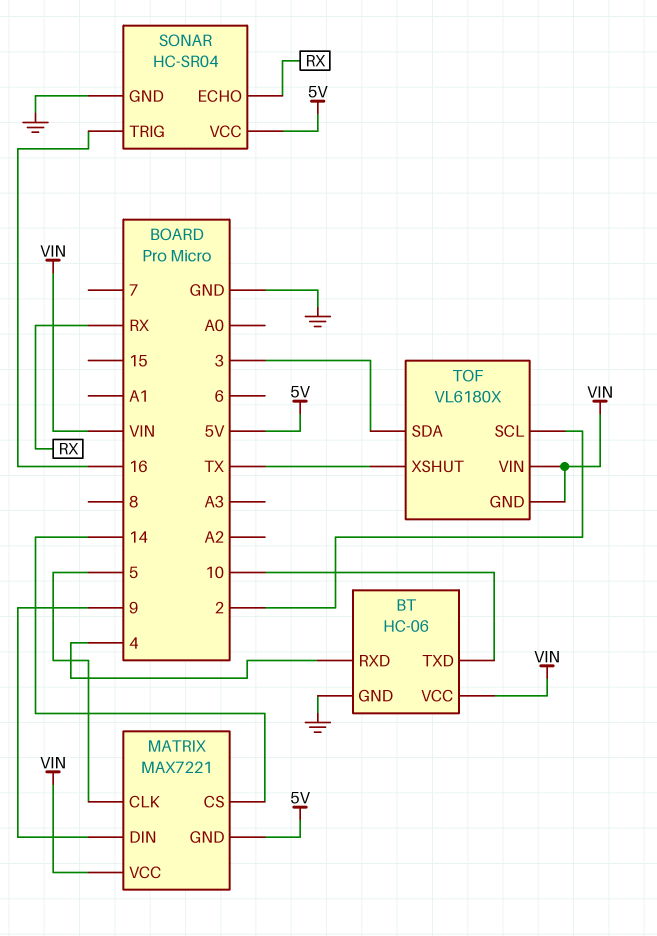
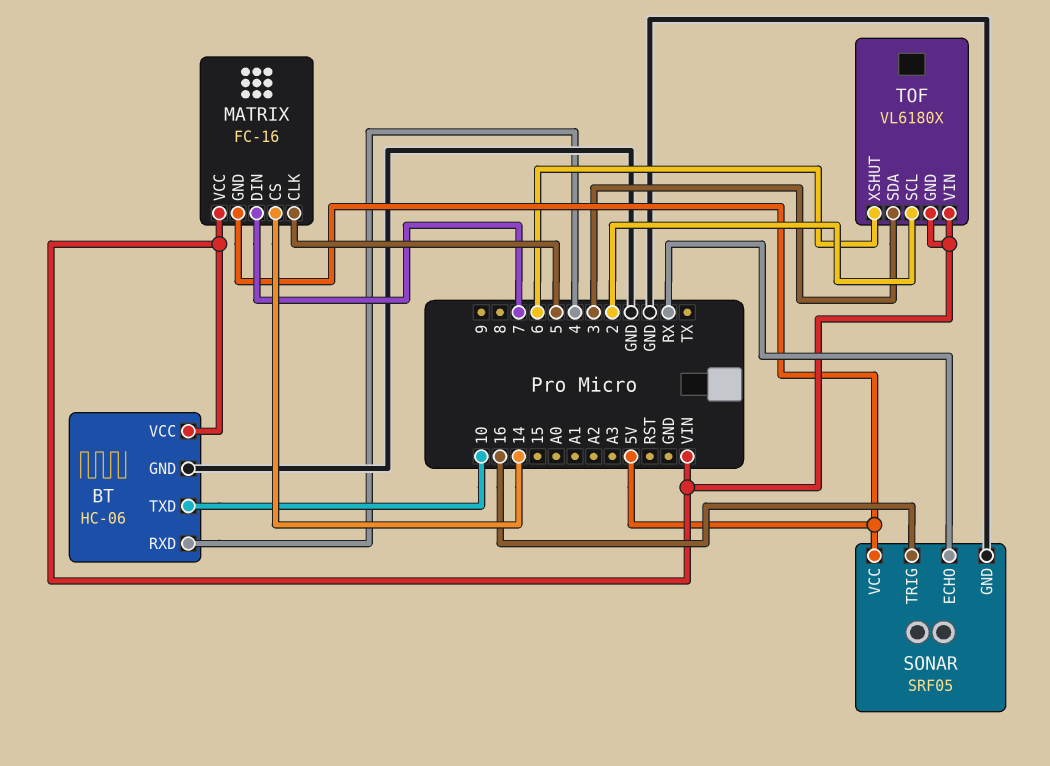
MATRIX: MAX7221 -> FC-16
MATRIX pin DIN: 9 -> 7
SONAR: HC-SR04 -> SRF05
TOF pin XSHUT: TX -> 6

